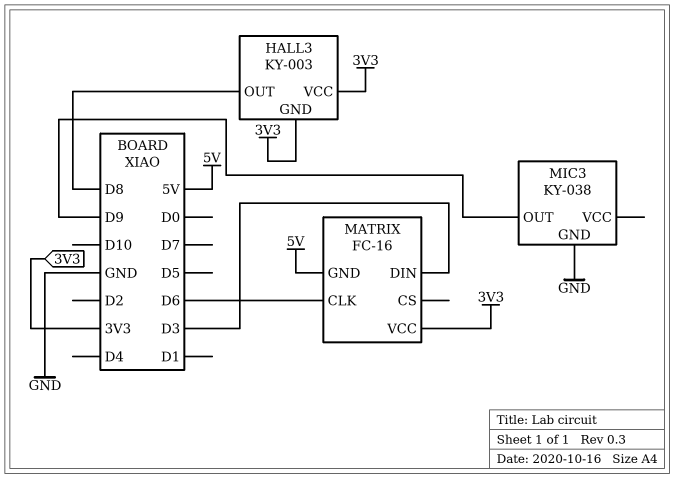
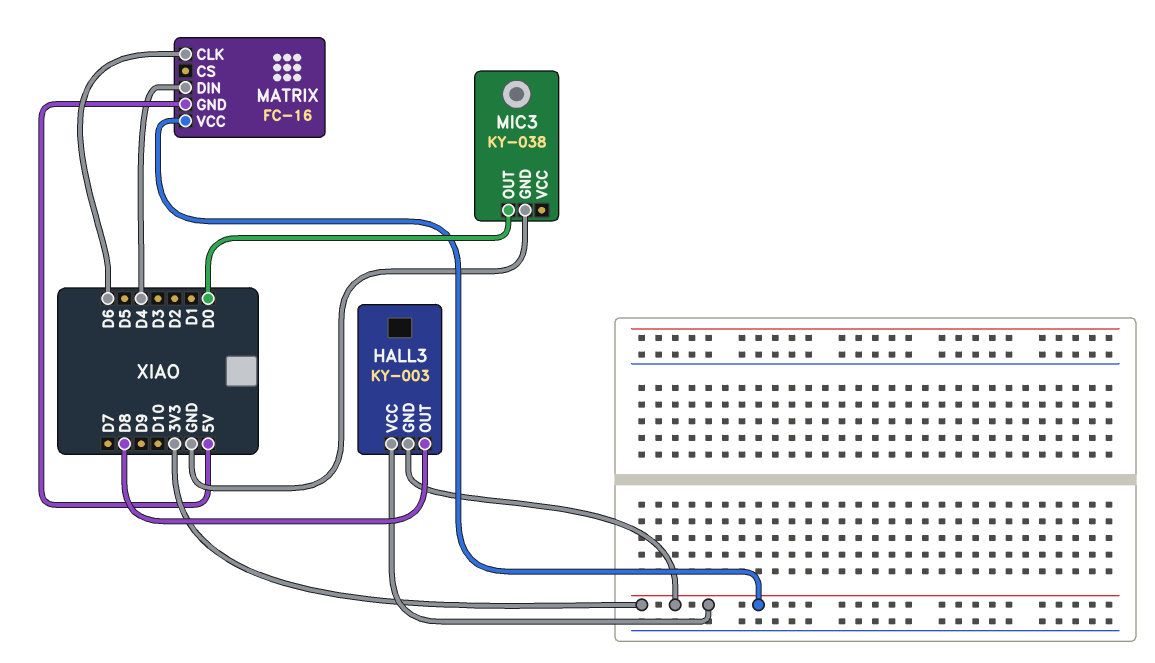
MATRIX pin DIN: D3 -> D4
MIC3 pin OUT: D9 -> D0

